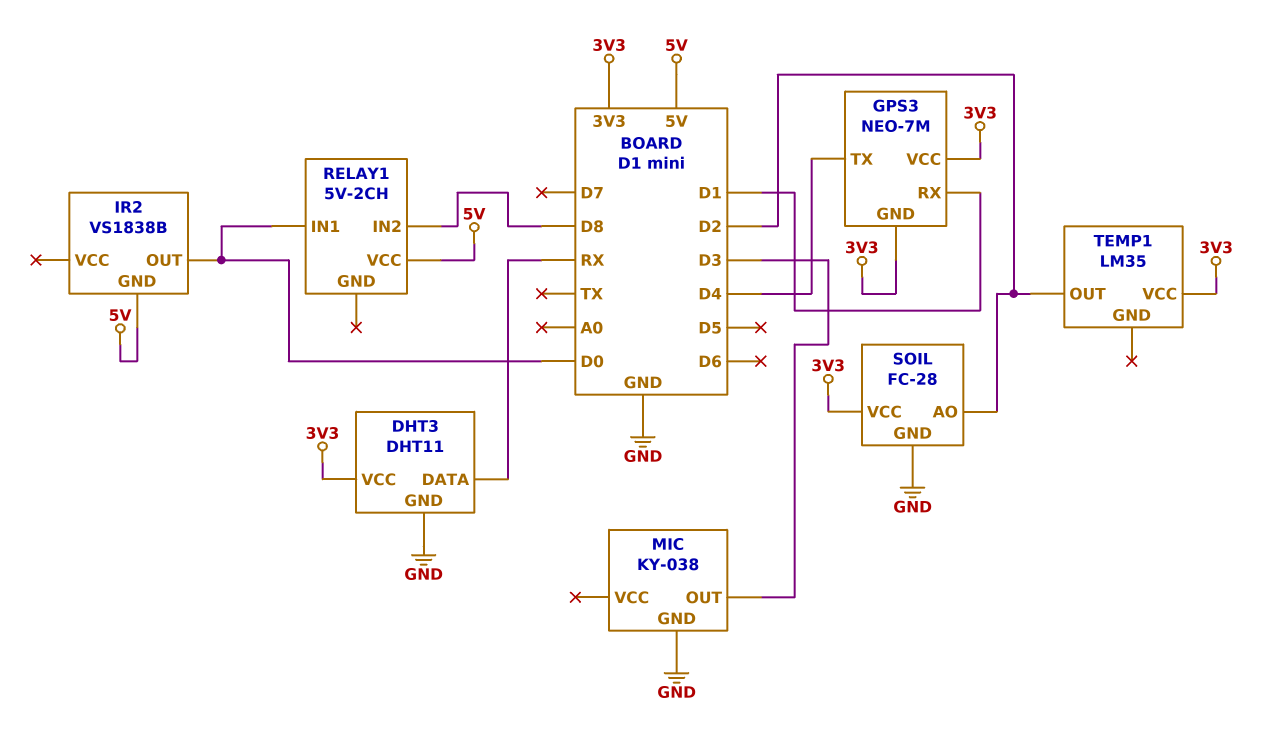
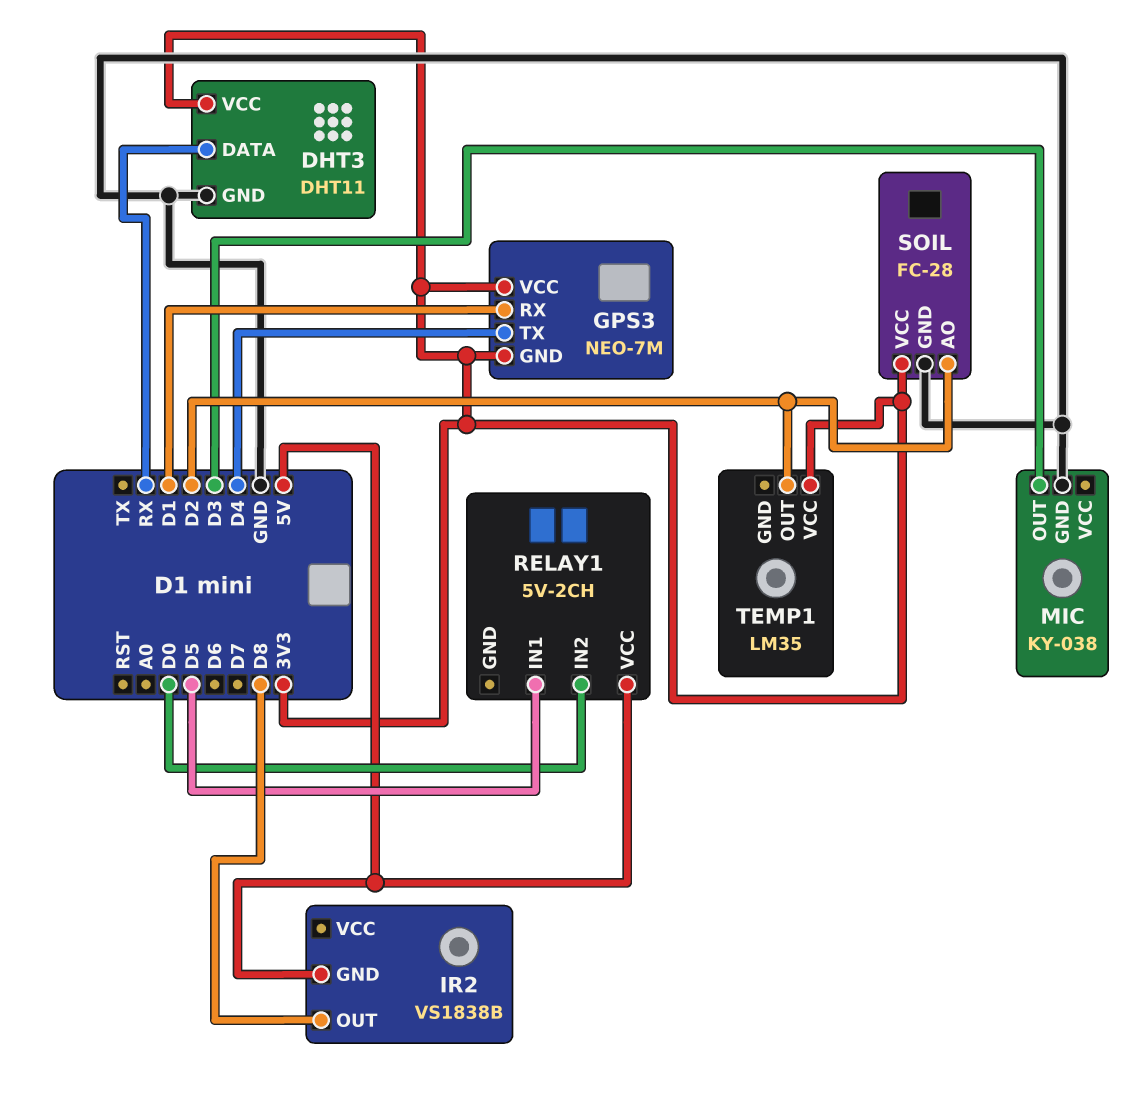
IR2 pin OUT: D0 -> D8
RELAY1 pin IN1: D0 -> D5
RELAY1 pin IN2: D8 -> D0

